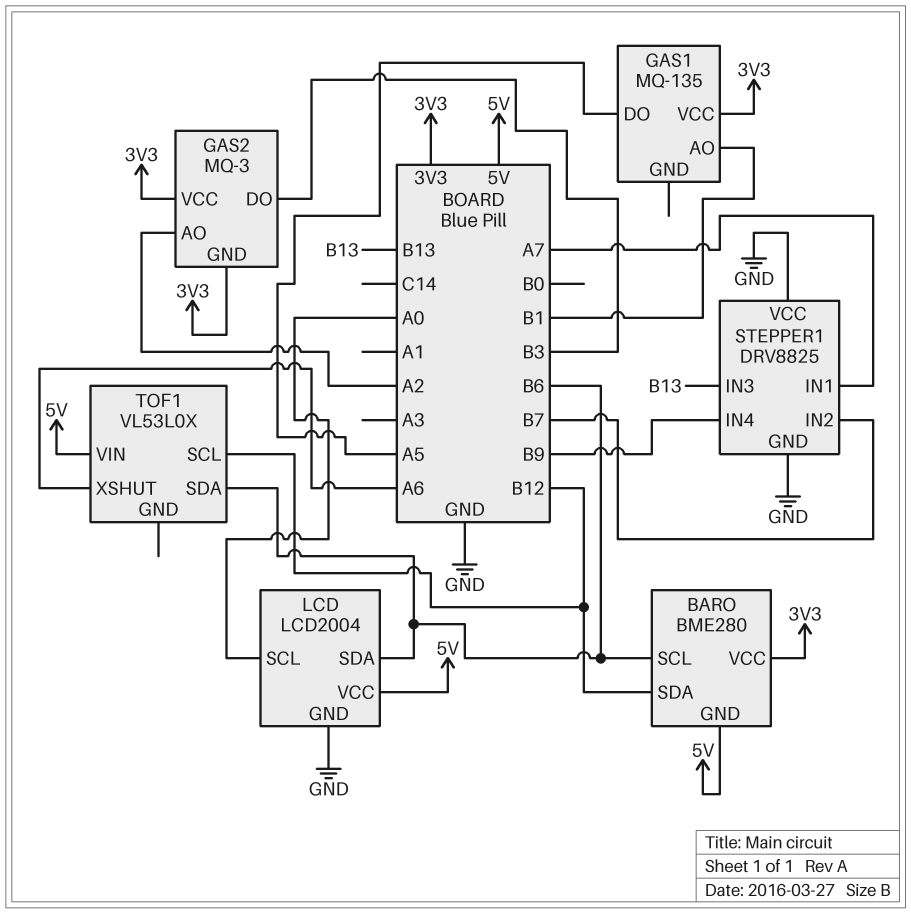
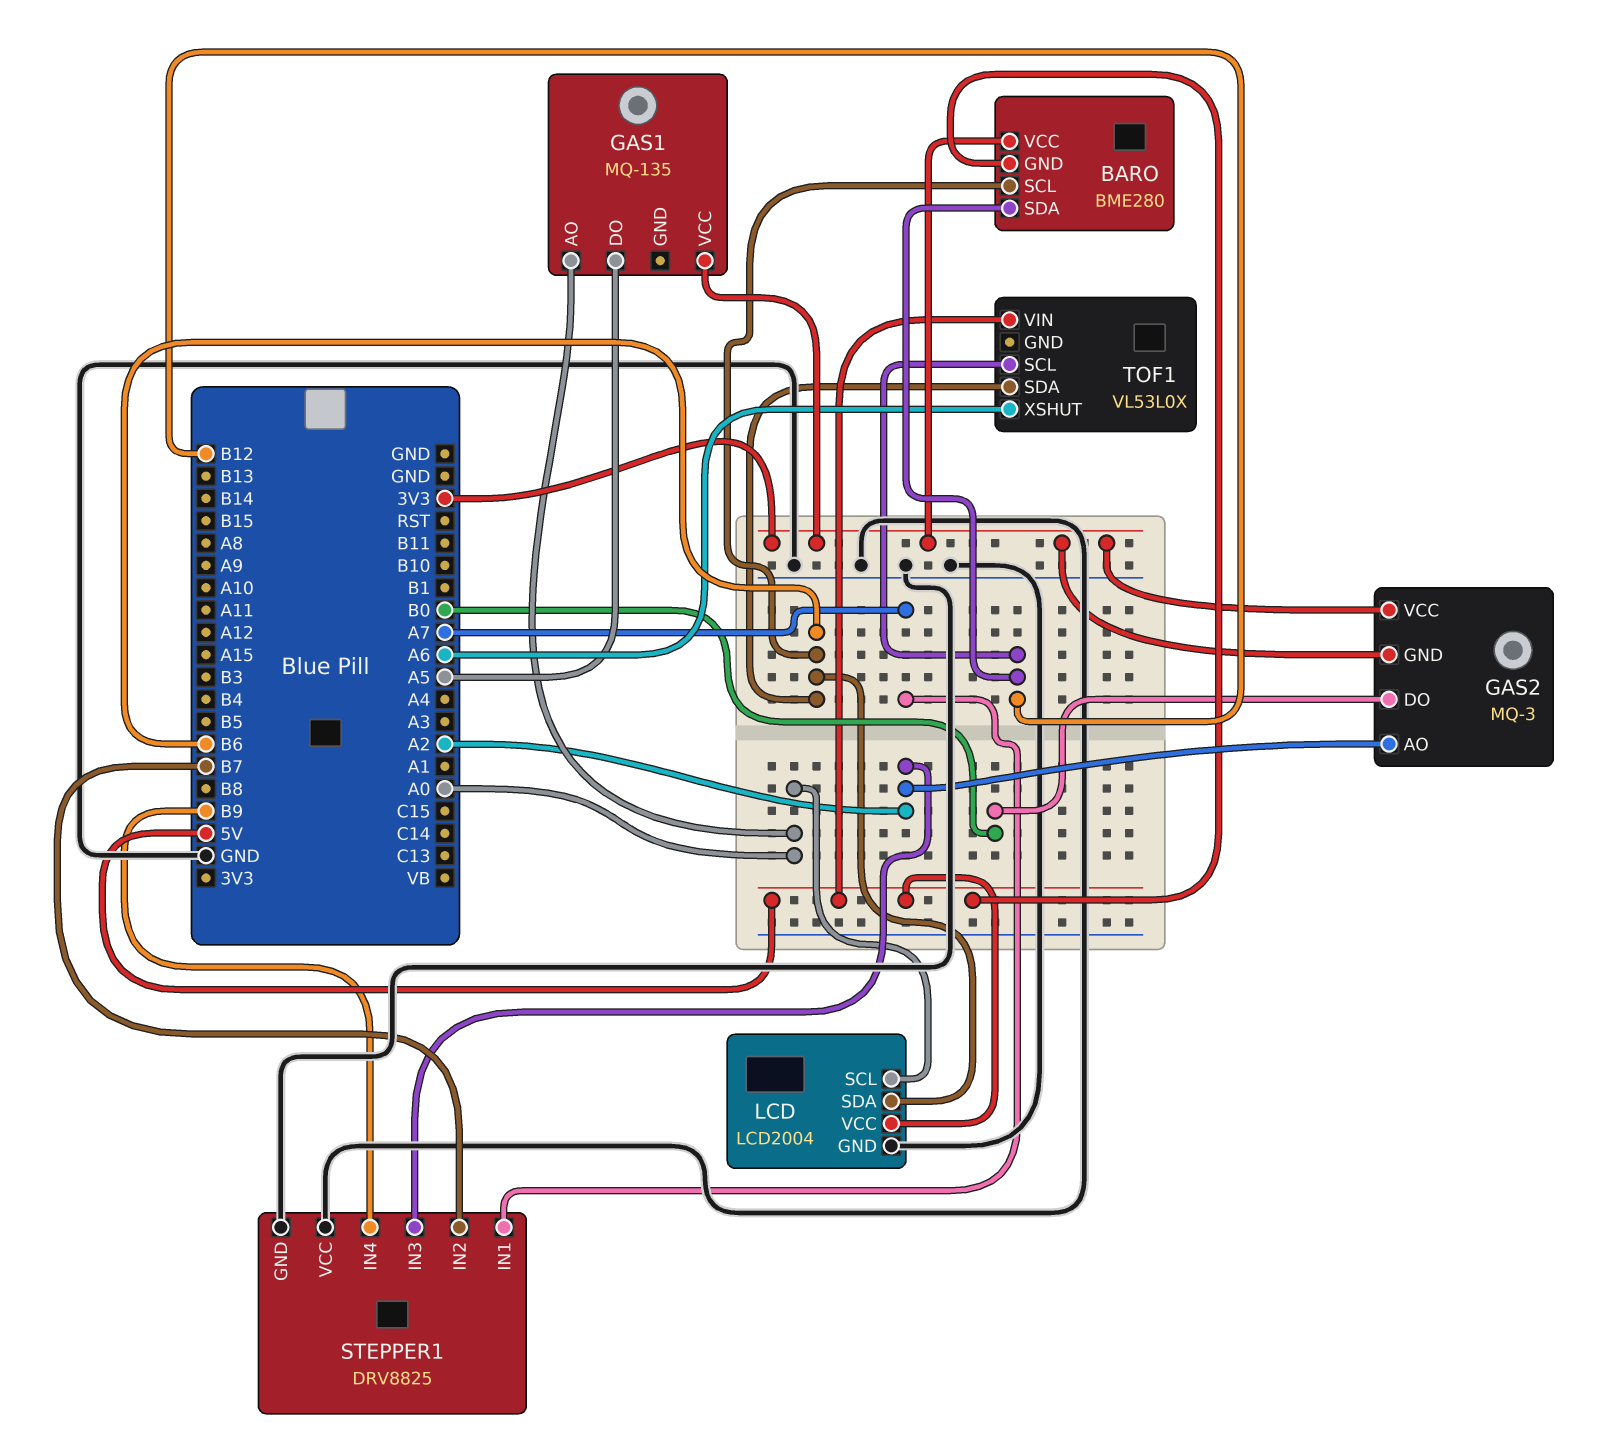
GAS1 pin AO: B1 -> A0
GAS2 pin DO: B3 -> B0
STEPPER1 pin IN3: B13 -> A2

